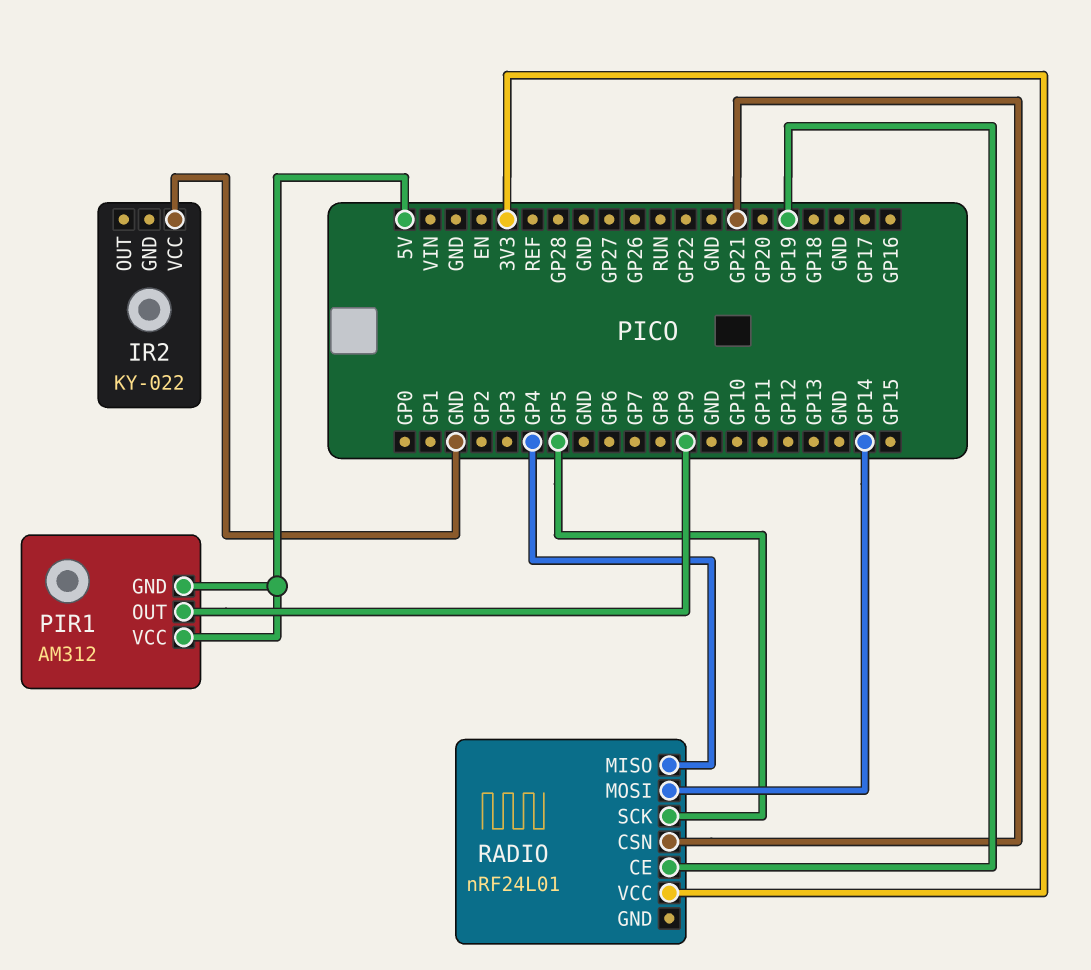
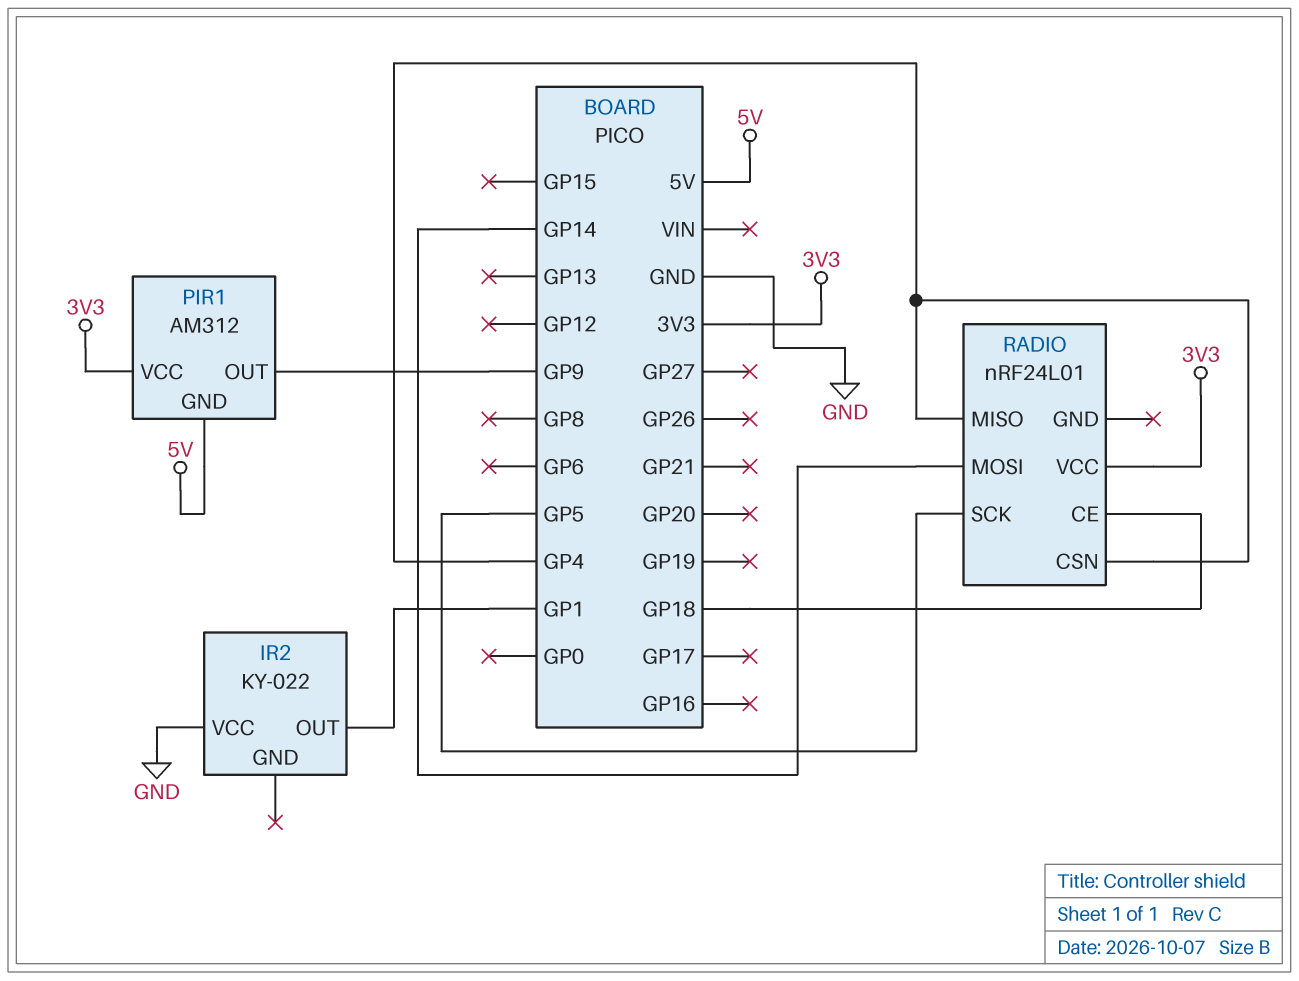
IR2 pin OUT: none -> GP1
PIR1 pin VCC: 5V -> 3V3
RADIO pin CE: GP19 -> GP18
RADIO pin CSN: GP21 -> GP4

